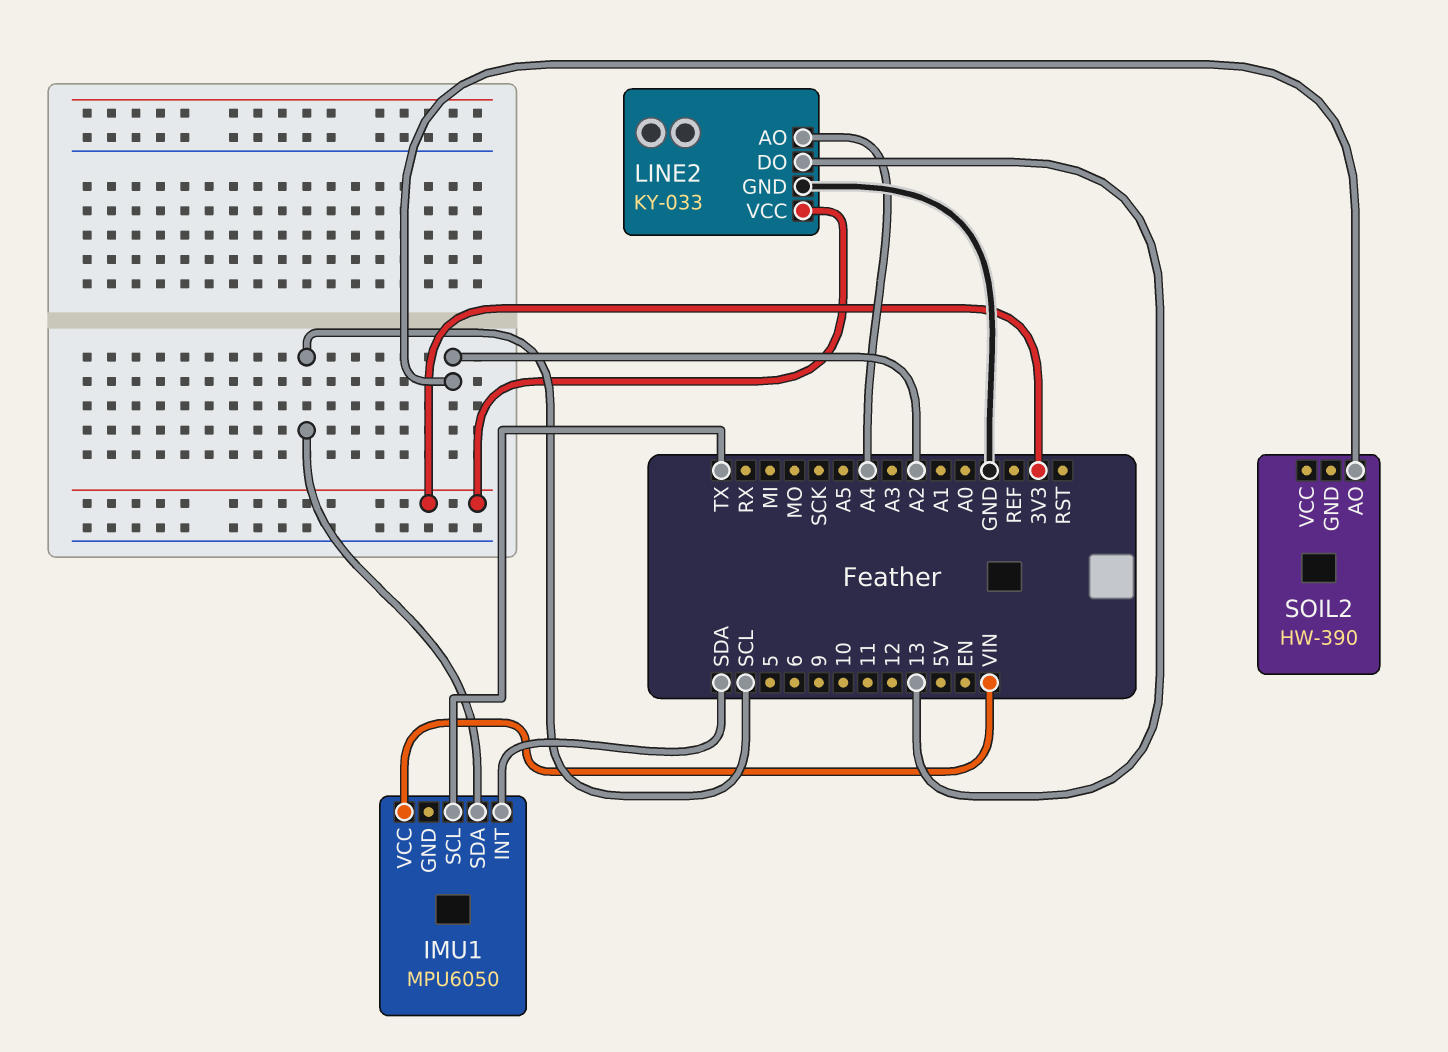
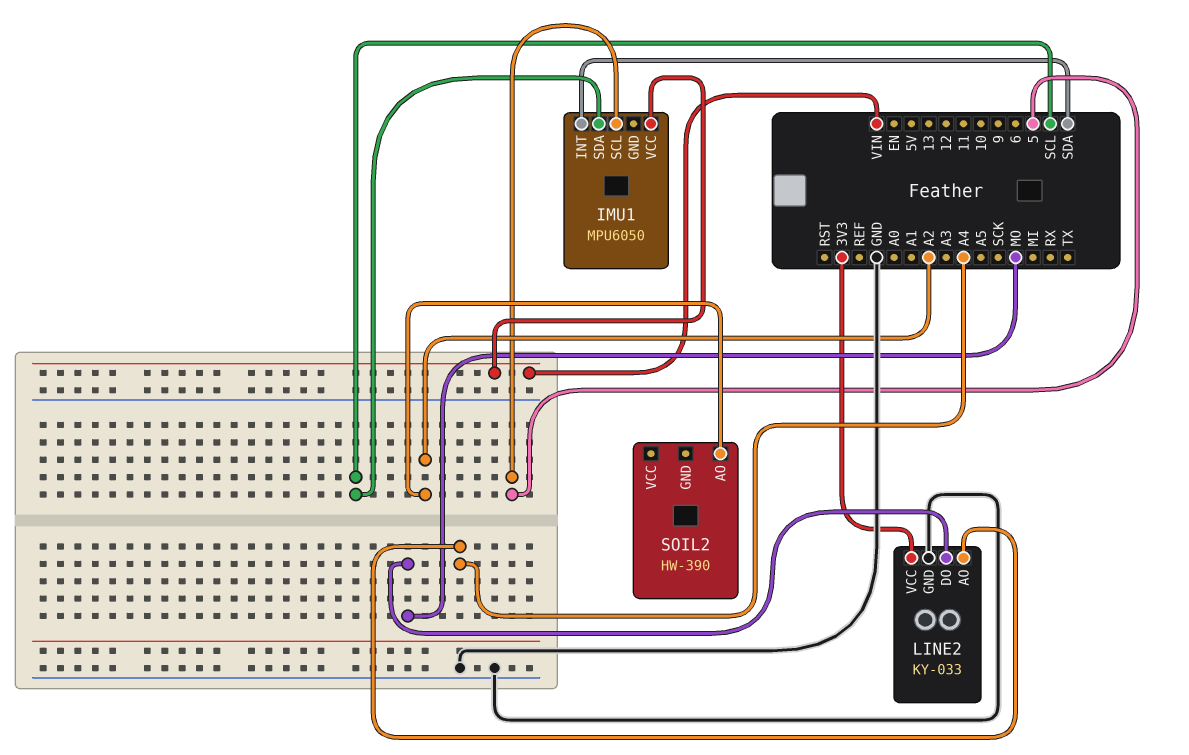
IMU1 pin SCL: TX -> 5
LINE2 pin DO: 13 -> MO

